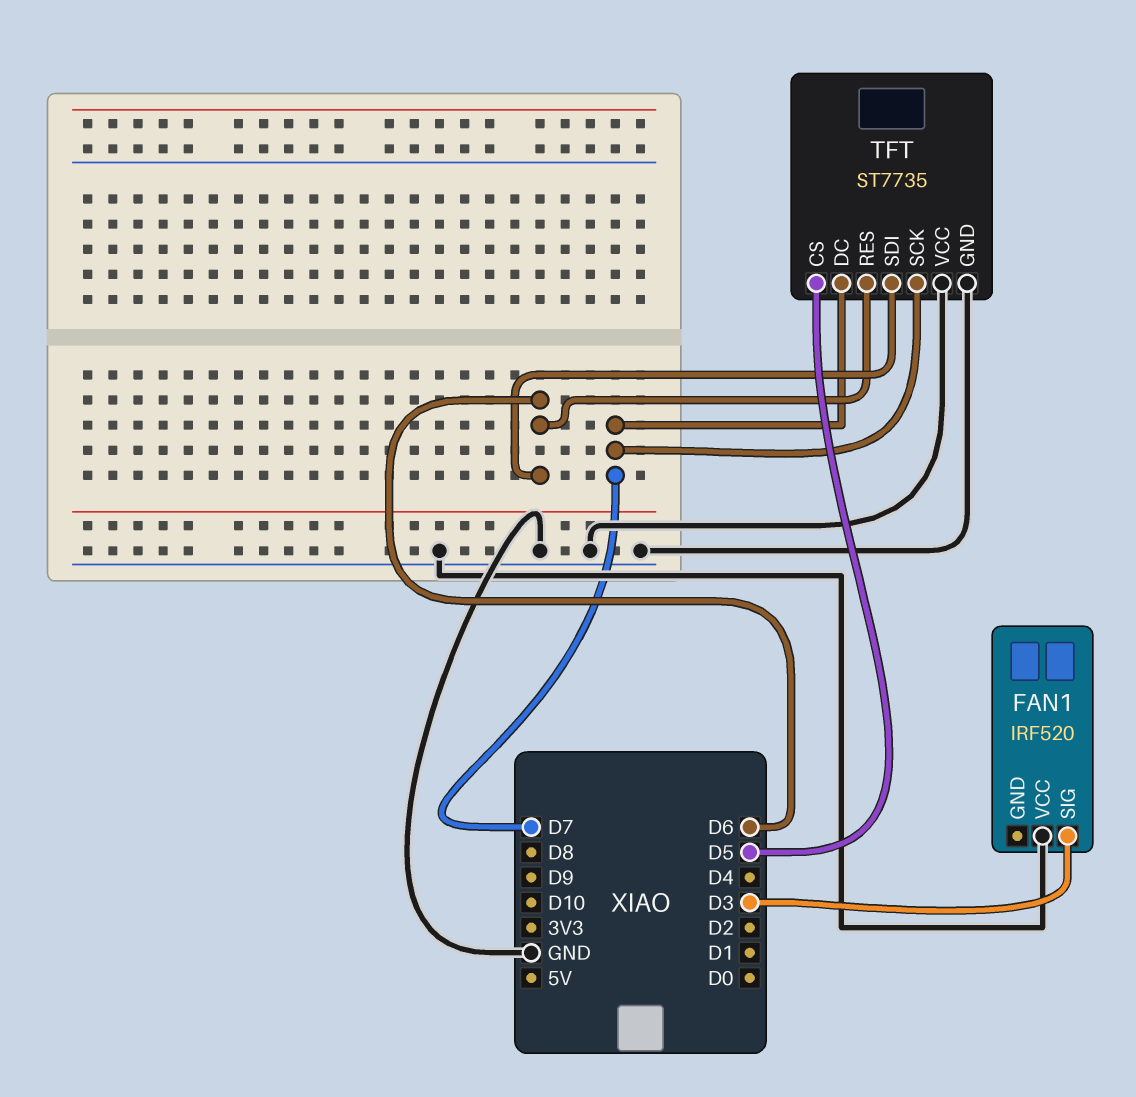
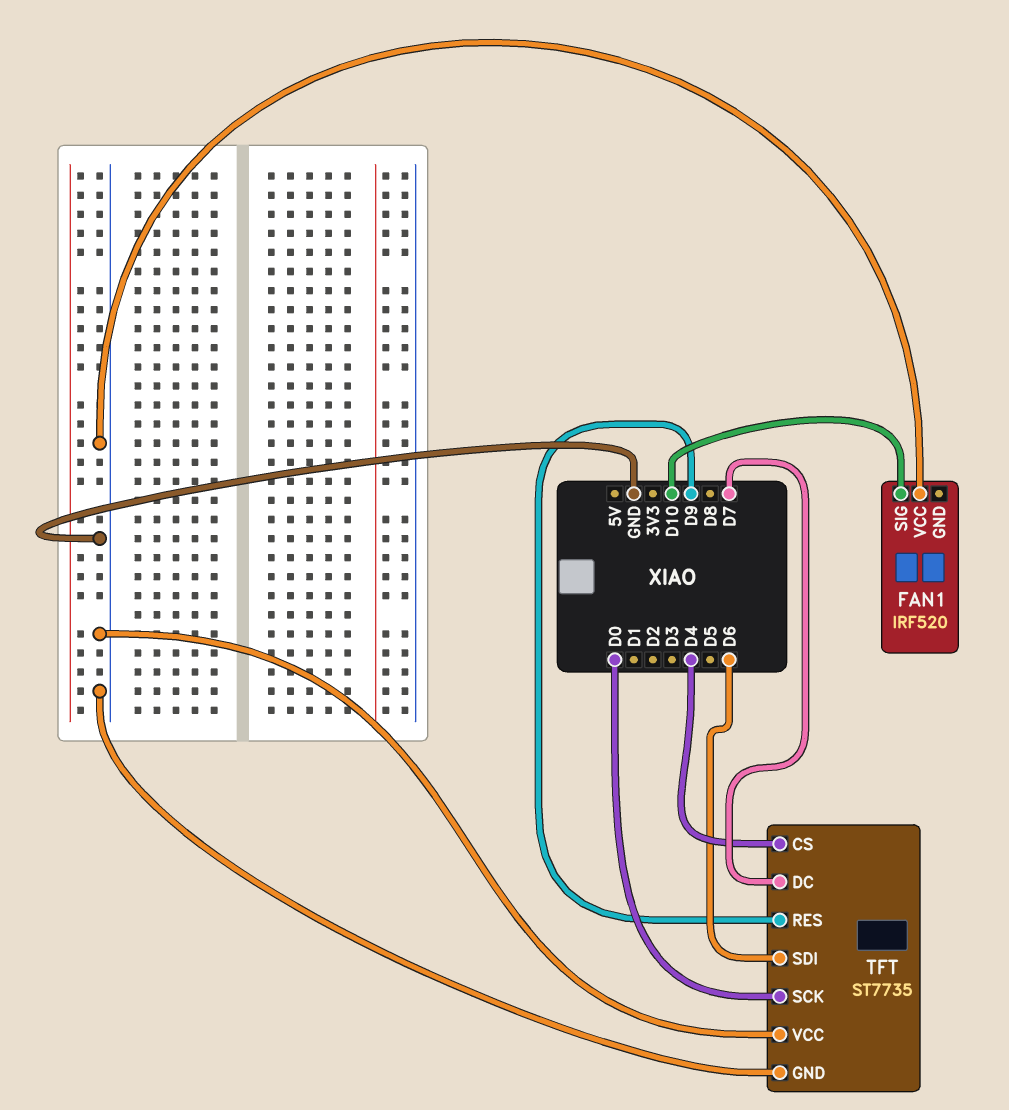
FAN1 pin SIG: D3 -> D10
TFT pin CS: D5 -> D4
TFT pin RES: D6 -> D9
TFT pin SCK: D7 -> D0

